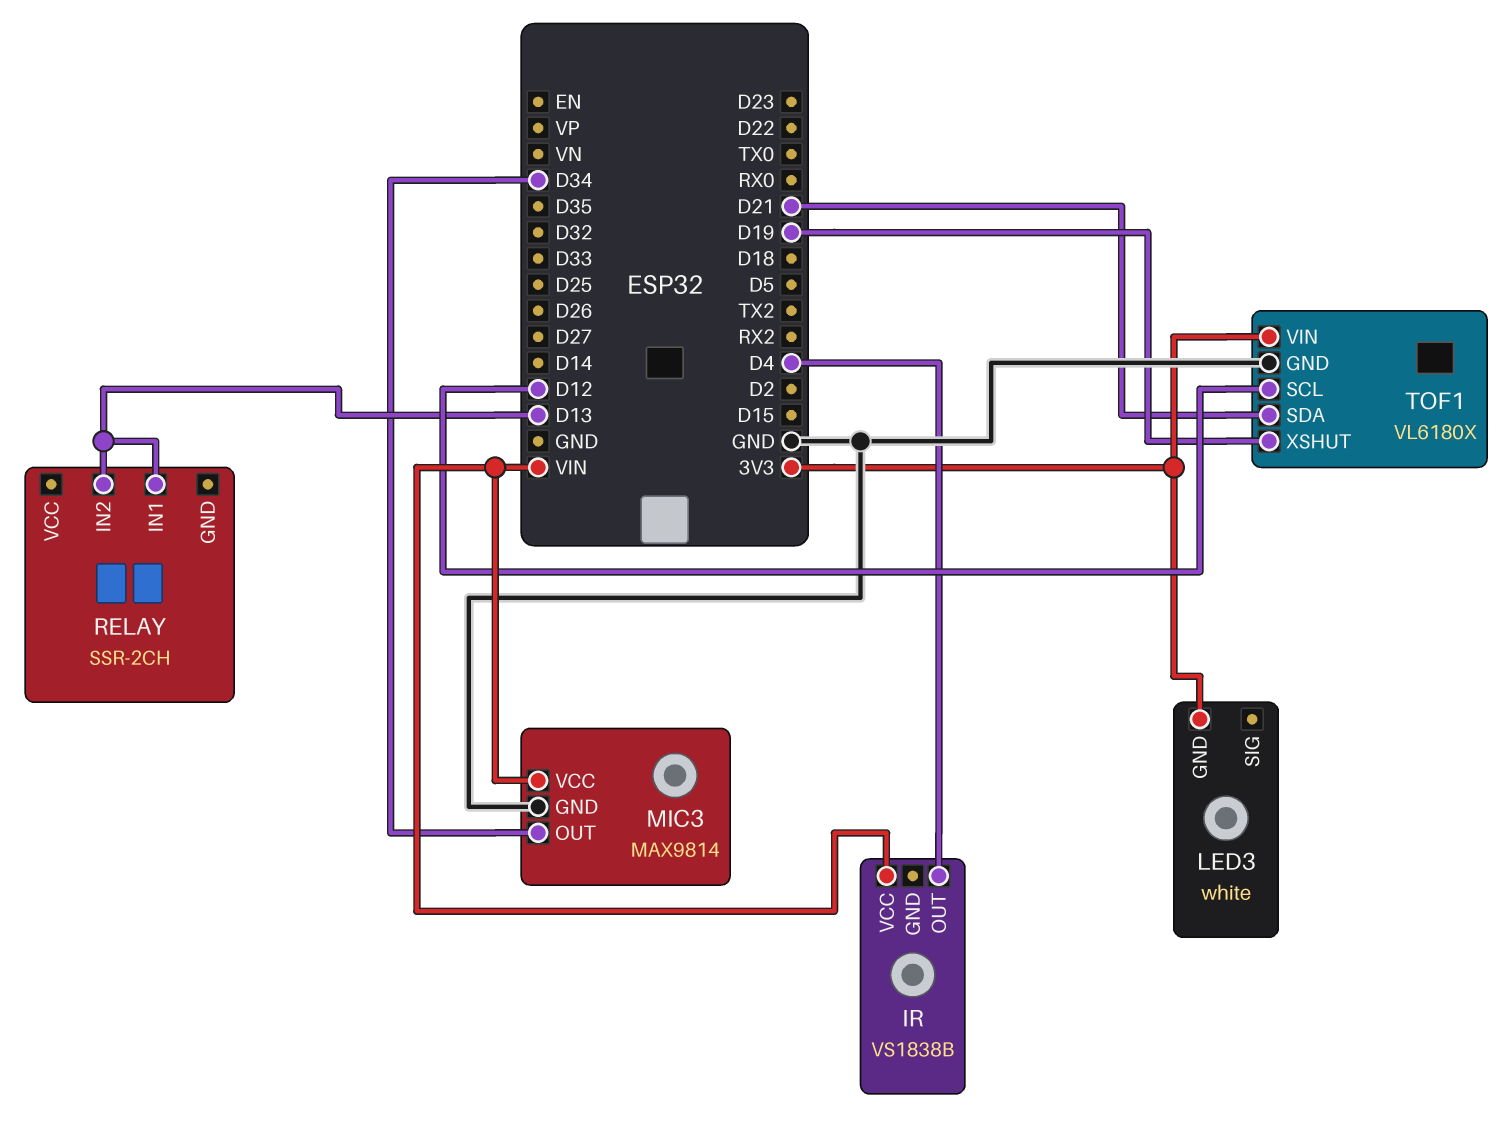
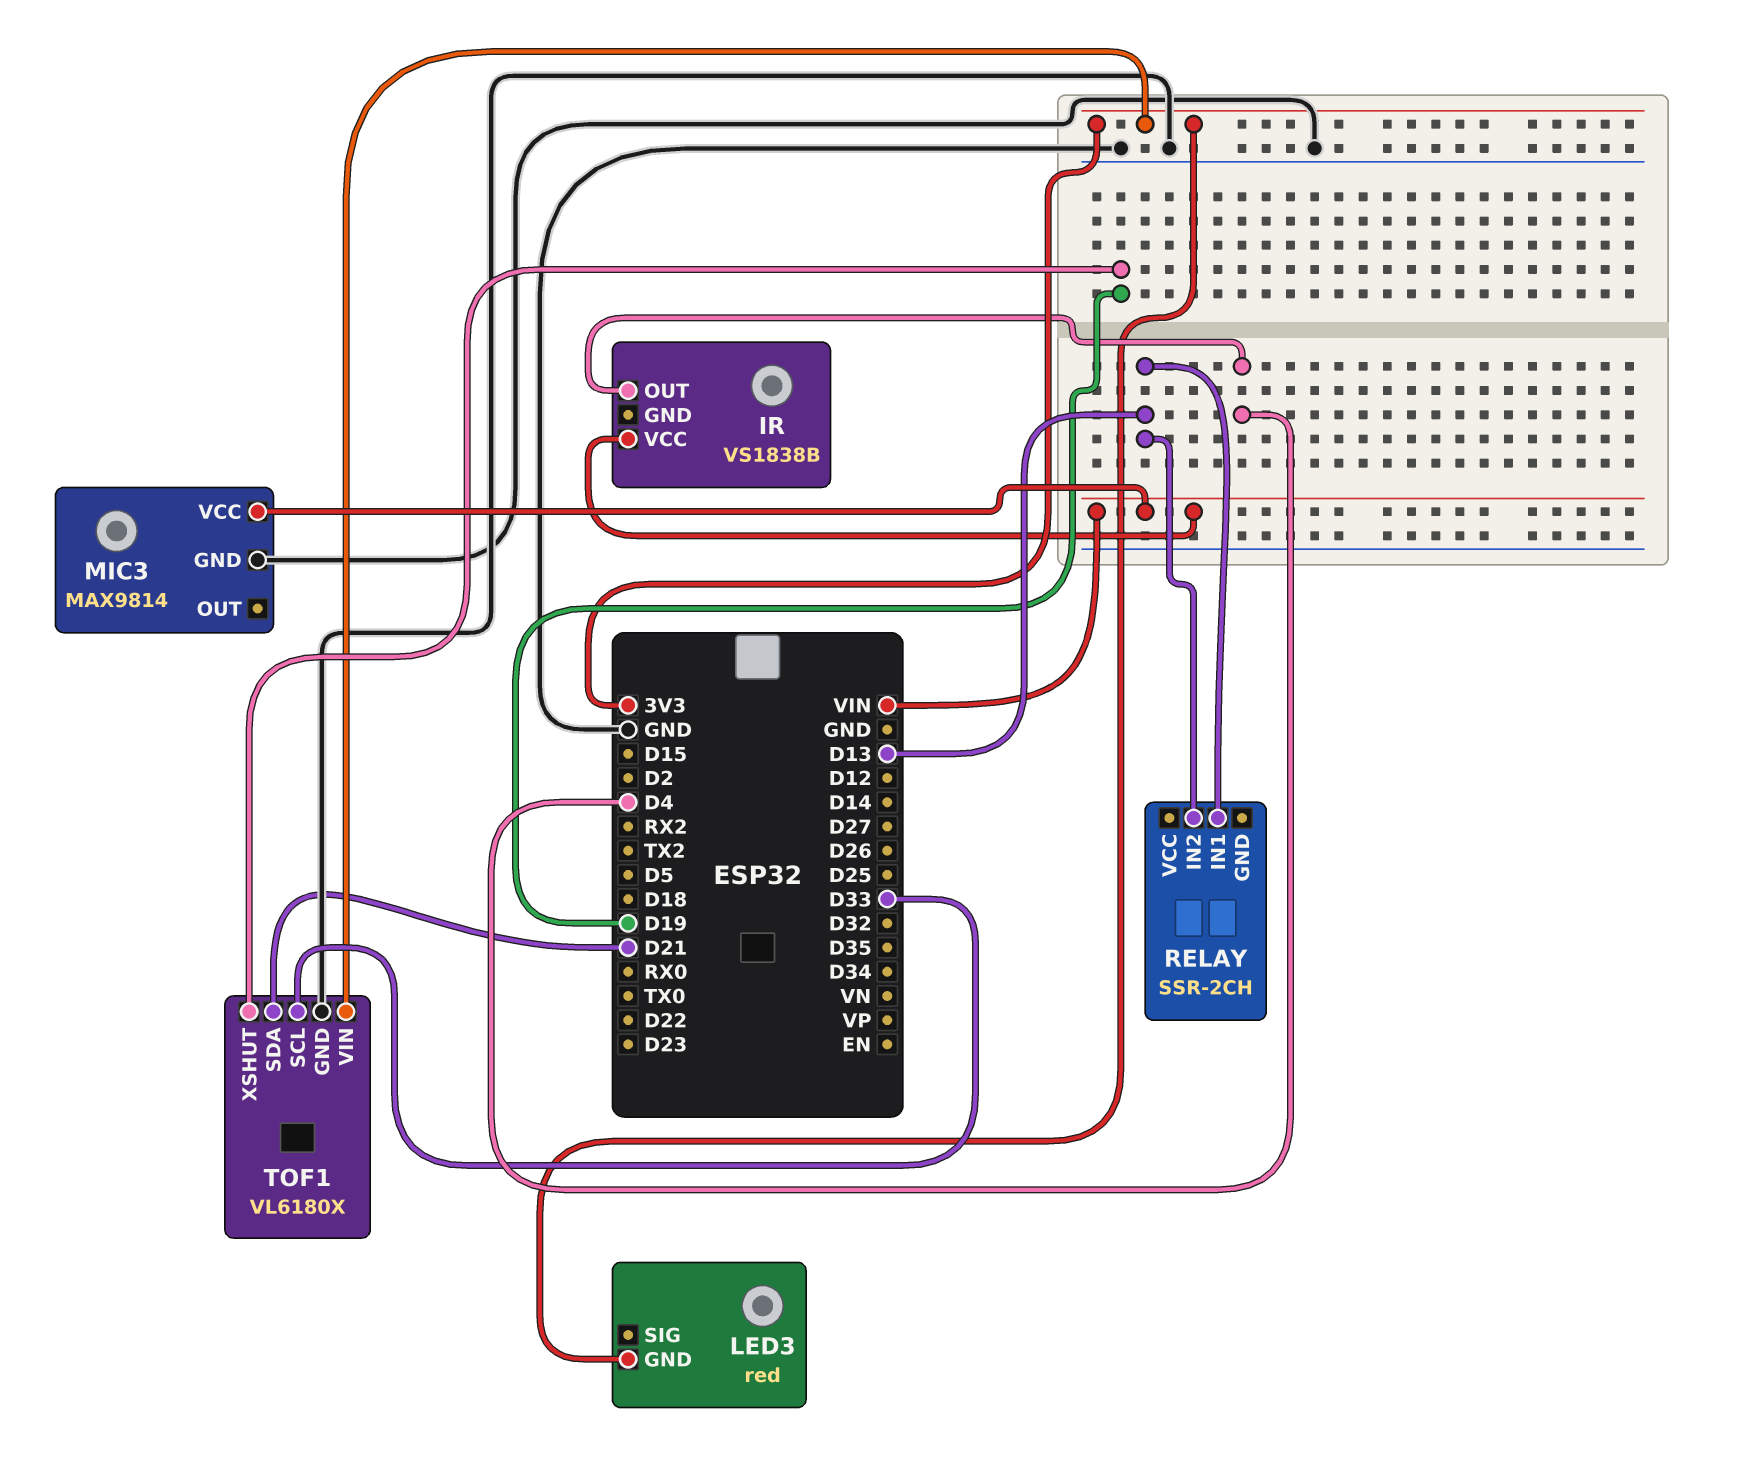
LED3: white -> red
MIC3 pin OUT: D34 -> none
TOF1 pin SCL: D12 -> D33

